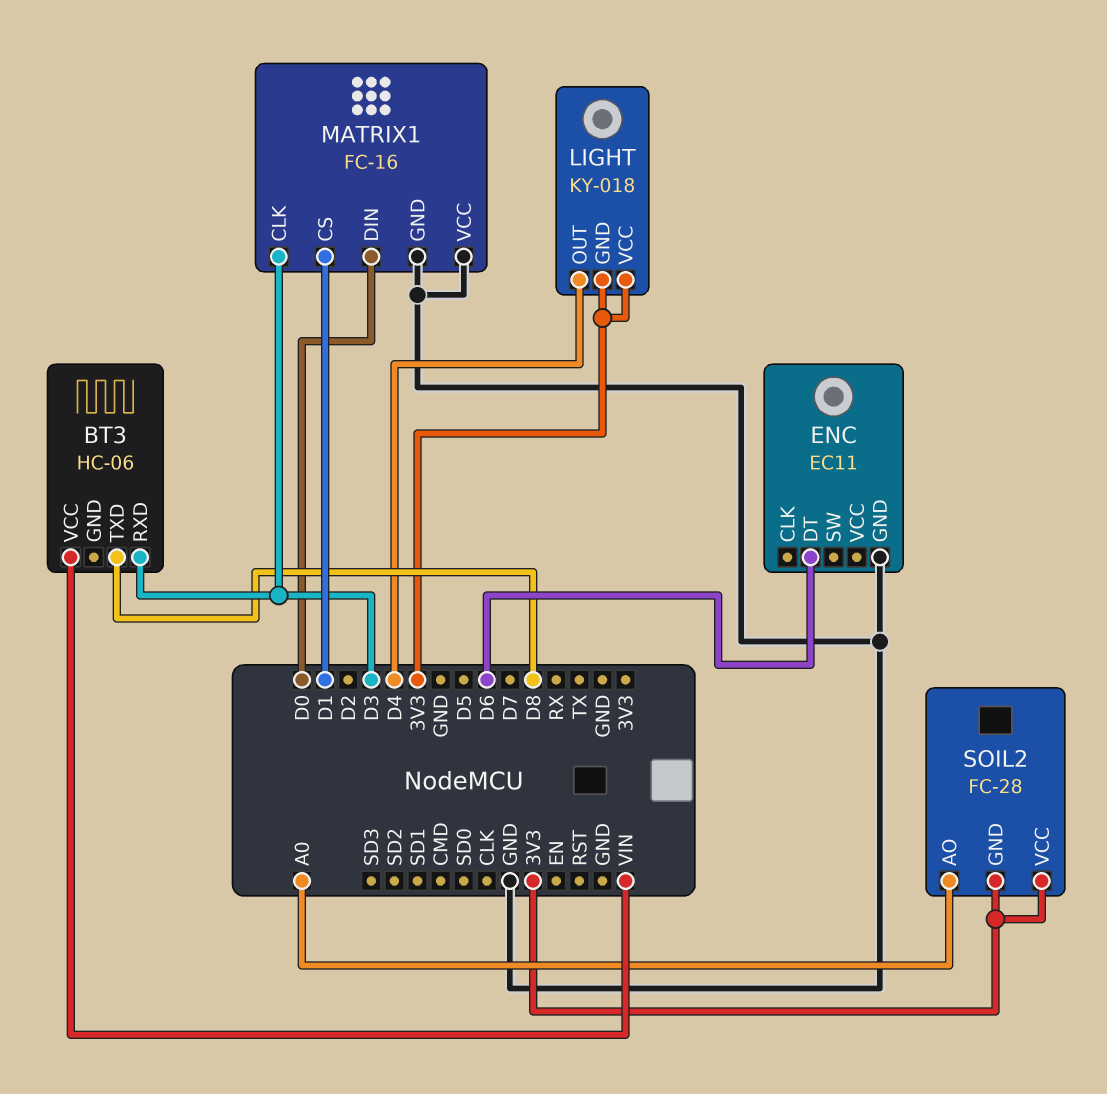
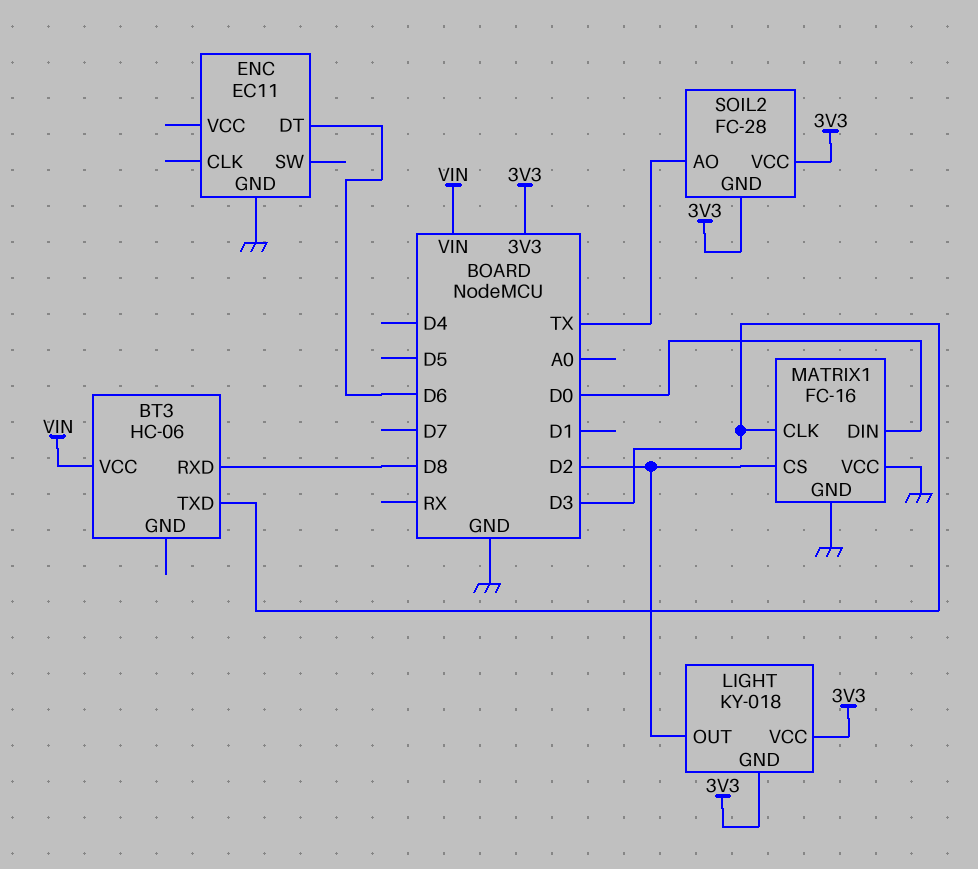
BT3 pin RXD: D3 -> D8
BT3 pin TXD: D8 -> D3
LIGHT pin OUT: D4 -> D2
MATRIX1 pin CS: D1 -> D2
SOIL2 pin AO: A0 -> TX

